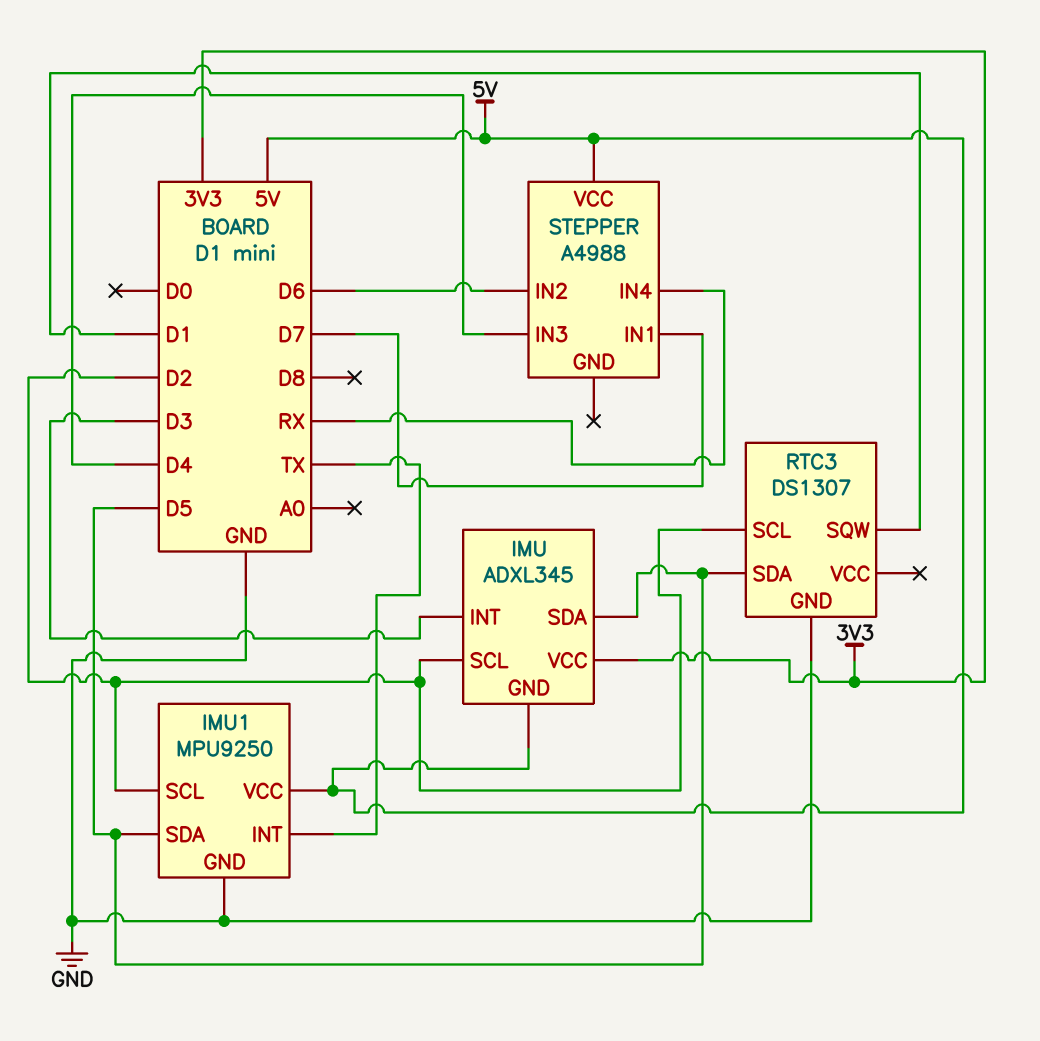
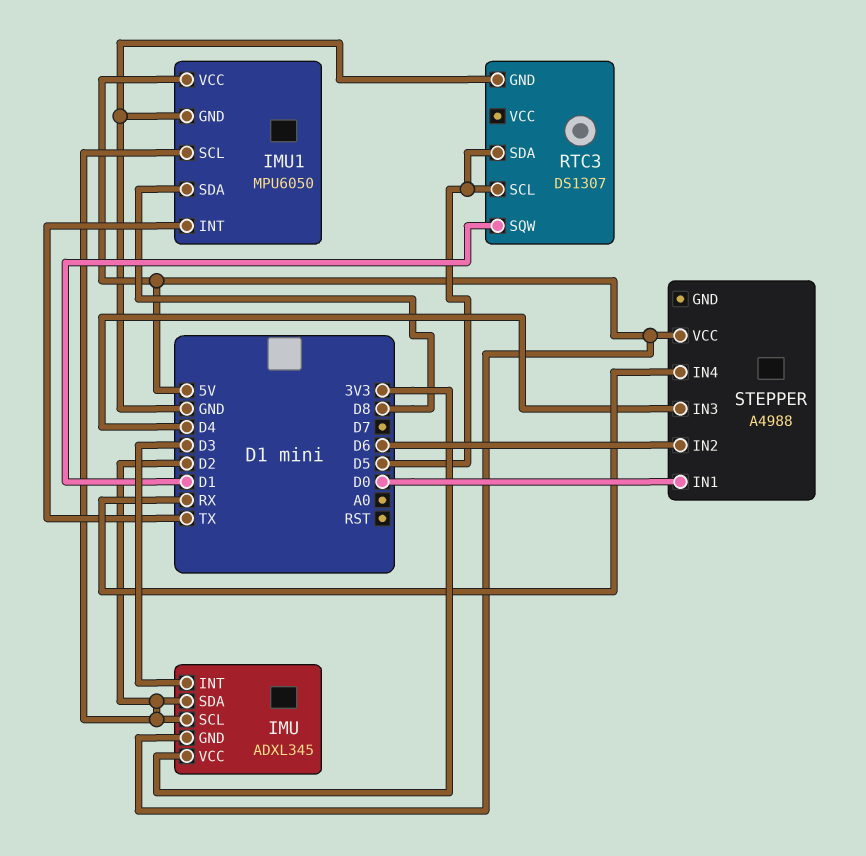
IMU pin SDA: D5 -> D2
IMU1: MPU9250 -> MPU6050
IMU1 pin SDA: D5 -> D8
RTC3 pin SCL: D2 -> D5
STEPPER pin IN1: D7 -> D0

